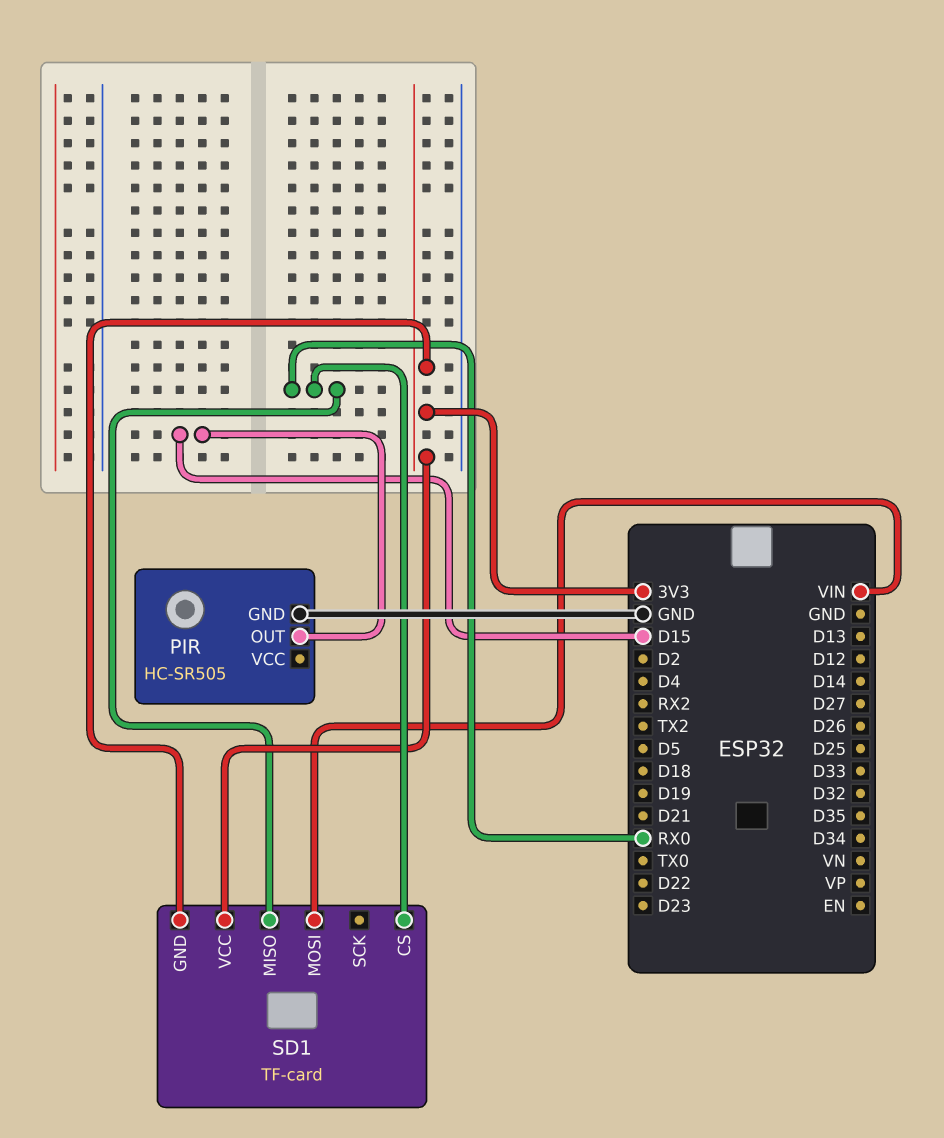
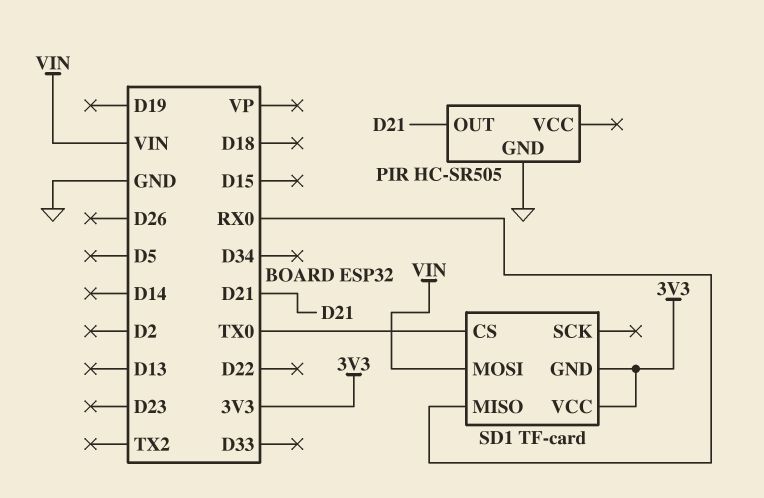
PIR pin OUT: D15 -> D21
SD1 pin CS: RX0 -> TX0

